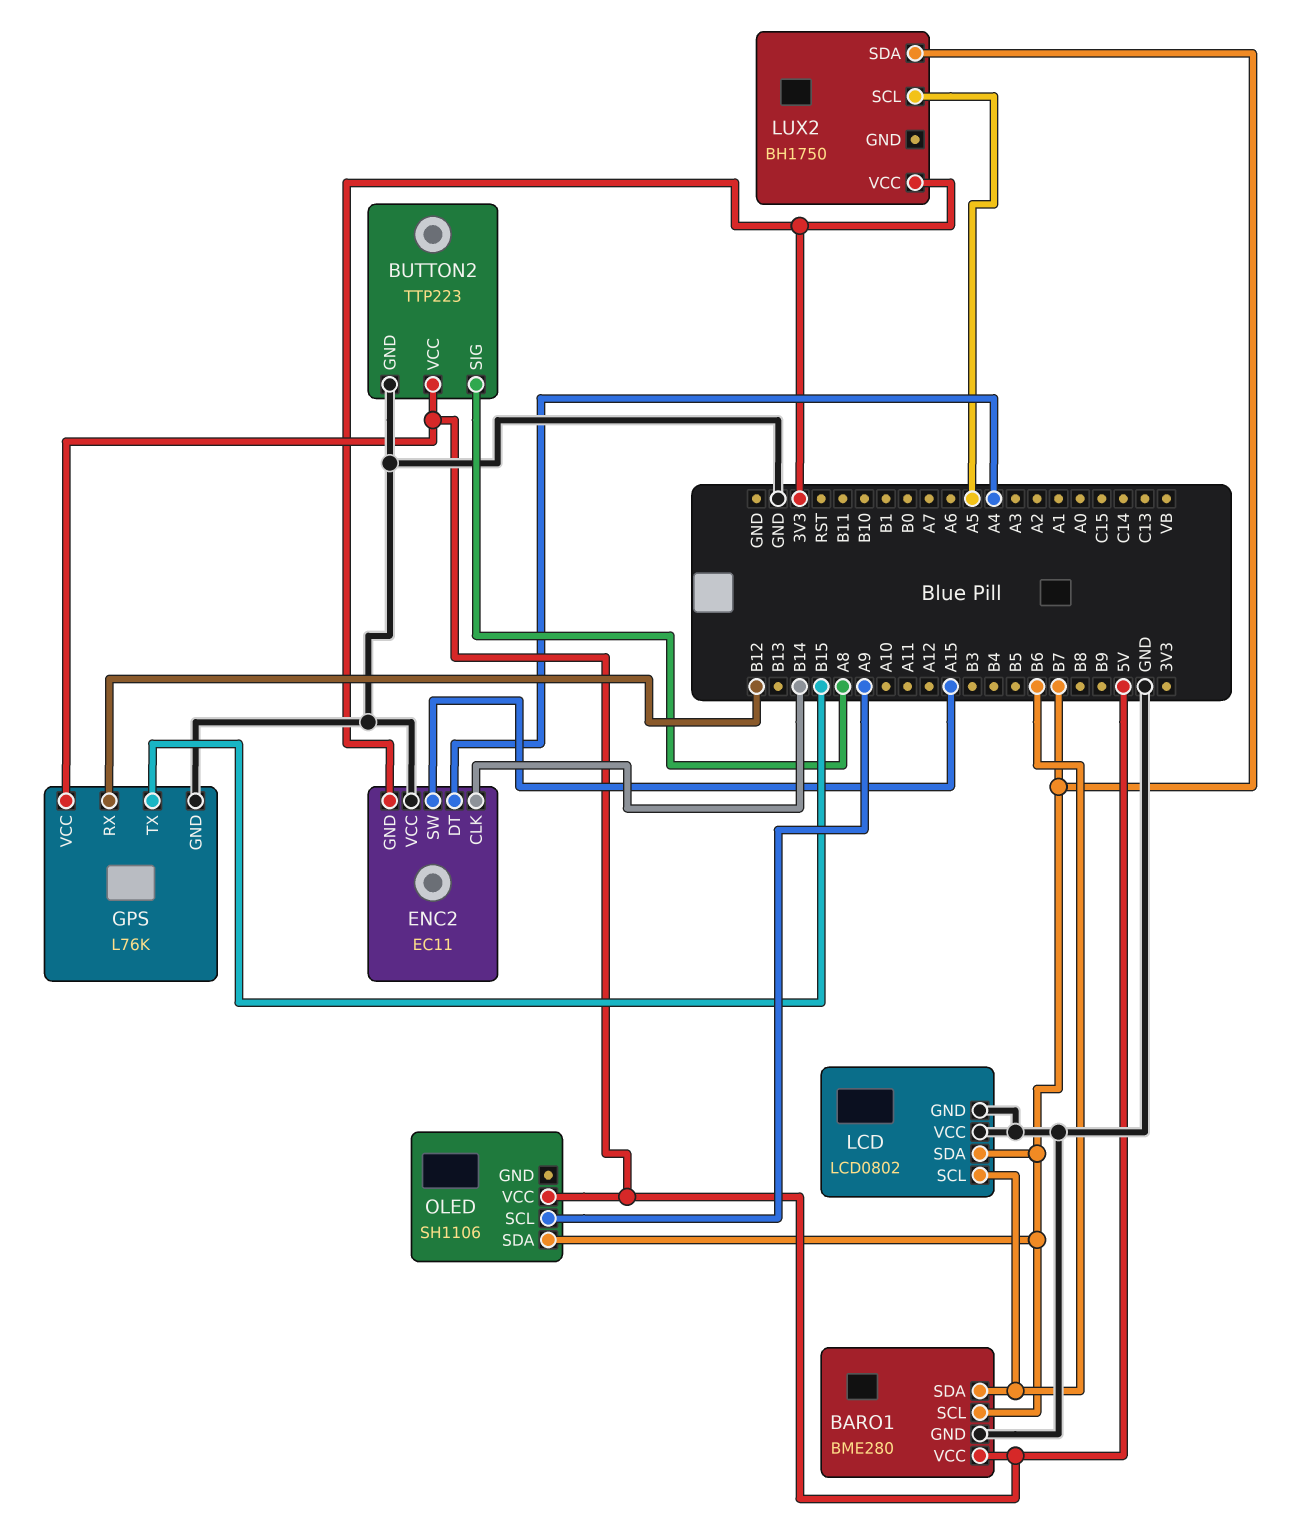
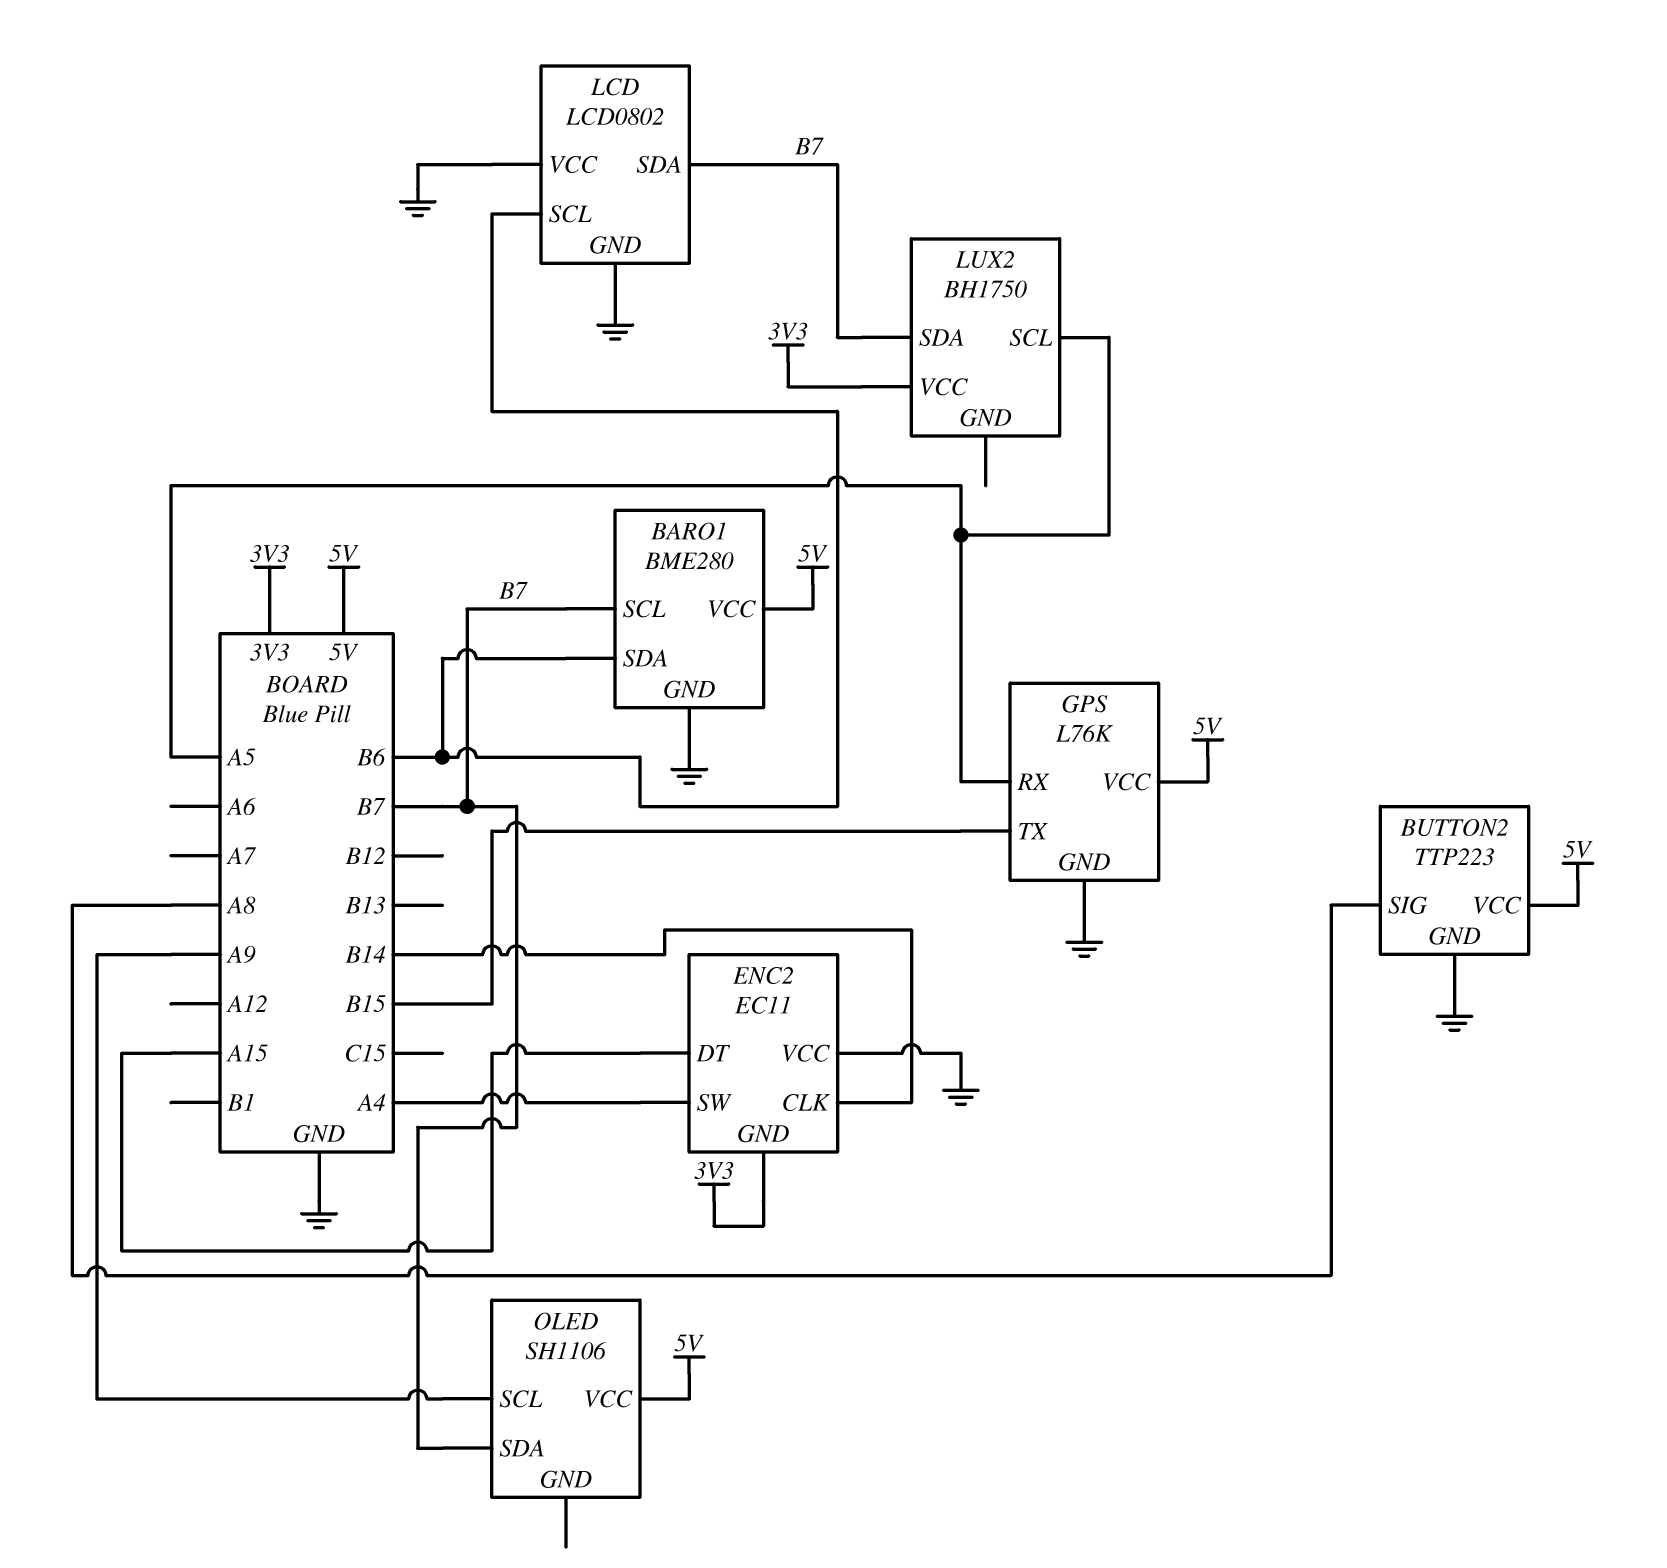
ENC2 pin DT: A4 -> A15
ENC2 pin SW: A15 -> A4
GPS pin RX: B12 -> A5

